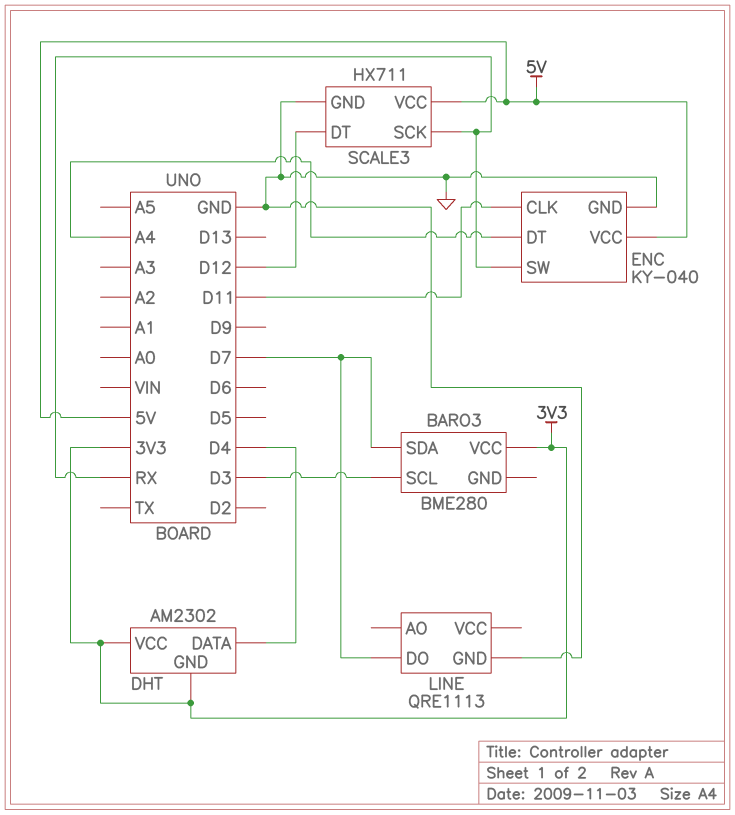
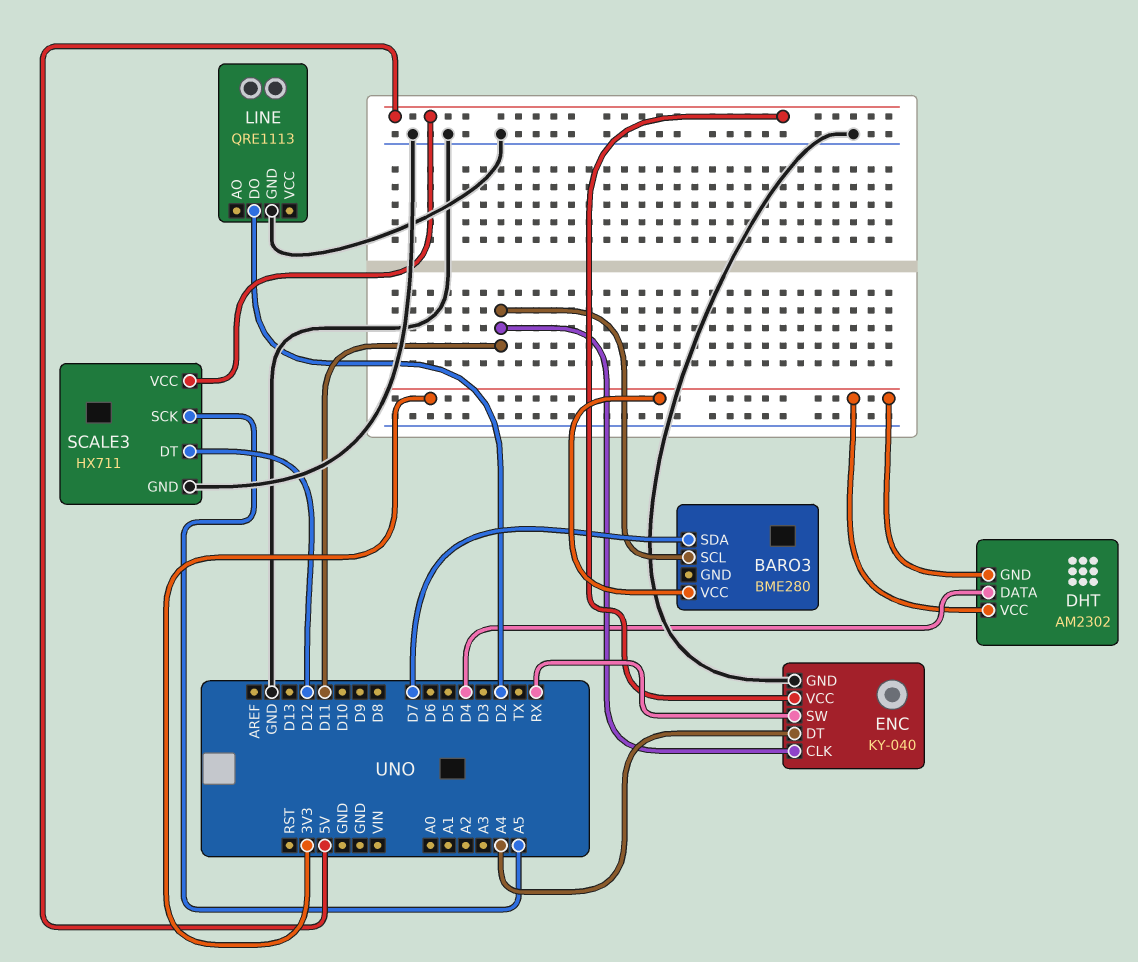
BARO3 pin SCL: D3 -> D11
LINE pin DO: D7 -> D2
SCALE3 pin SCK: RX -> A5

